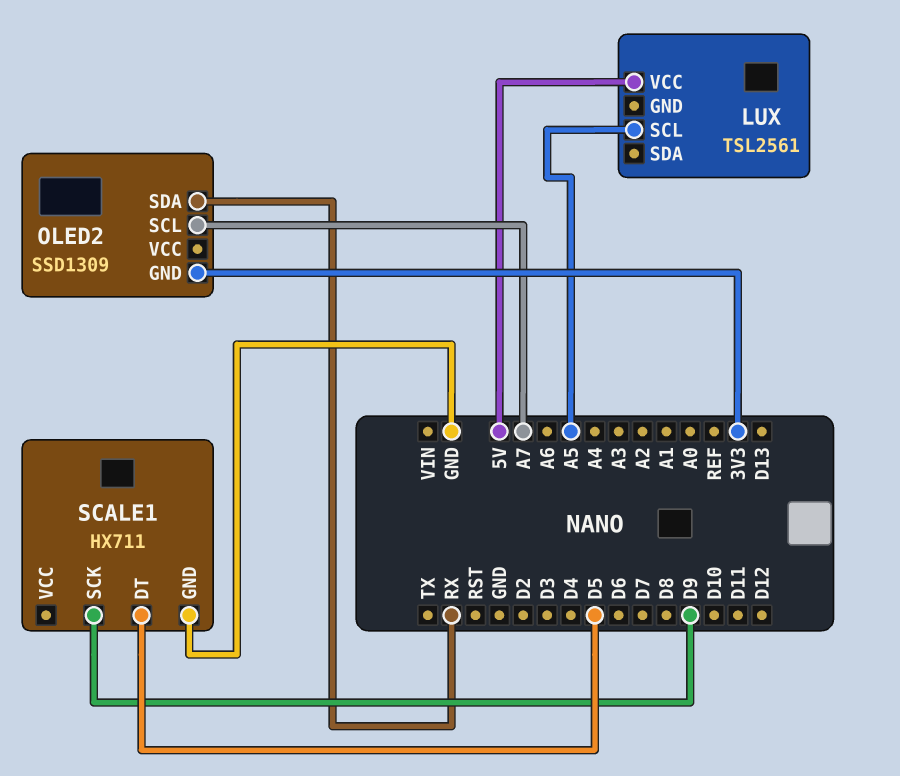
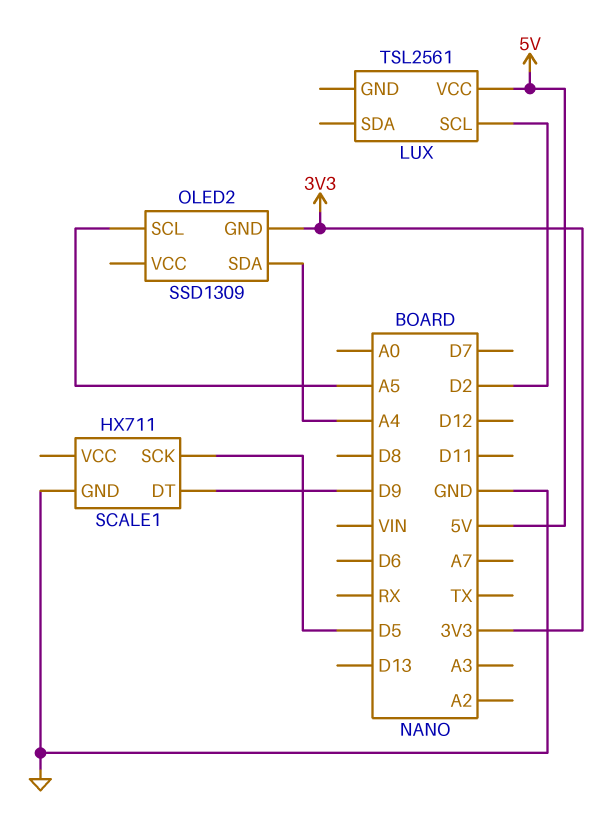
LUX pin SCL: A5 -> D2
OLED2 pin SCL: A7 -> A5
OLED2 pin SDA: RX -> A4
SCALE1 pin DT: D5 -> D9
SCALE1 pin SCK: D9 -> D5

